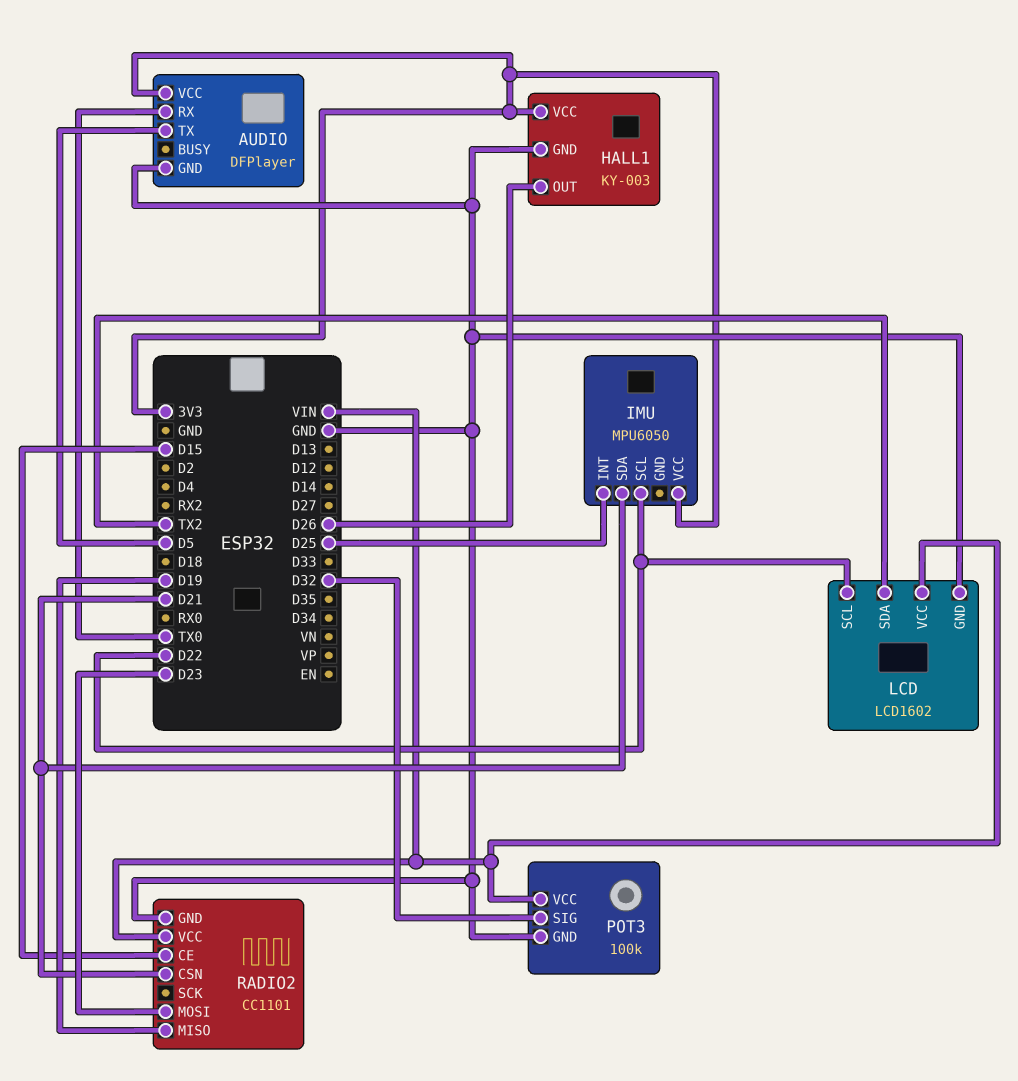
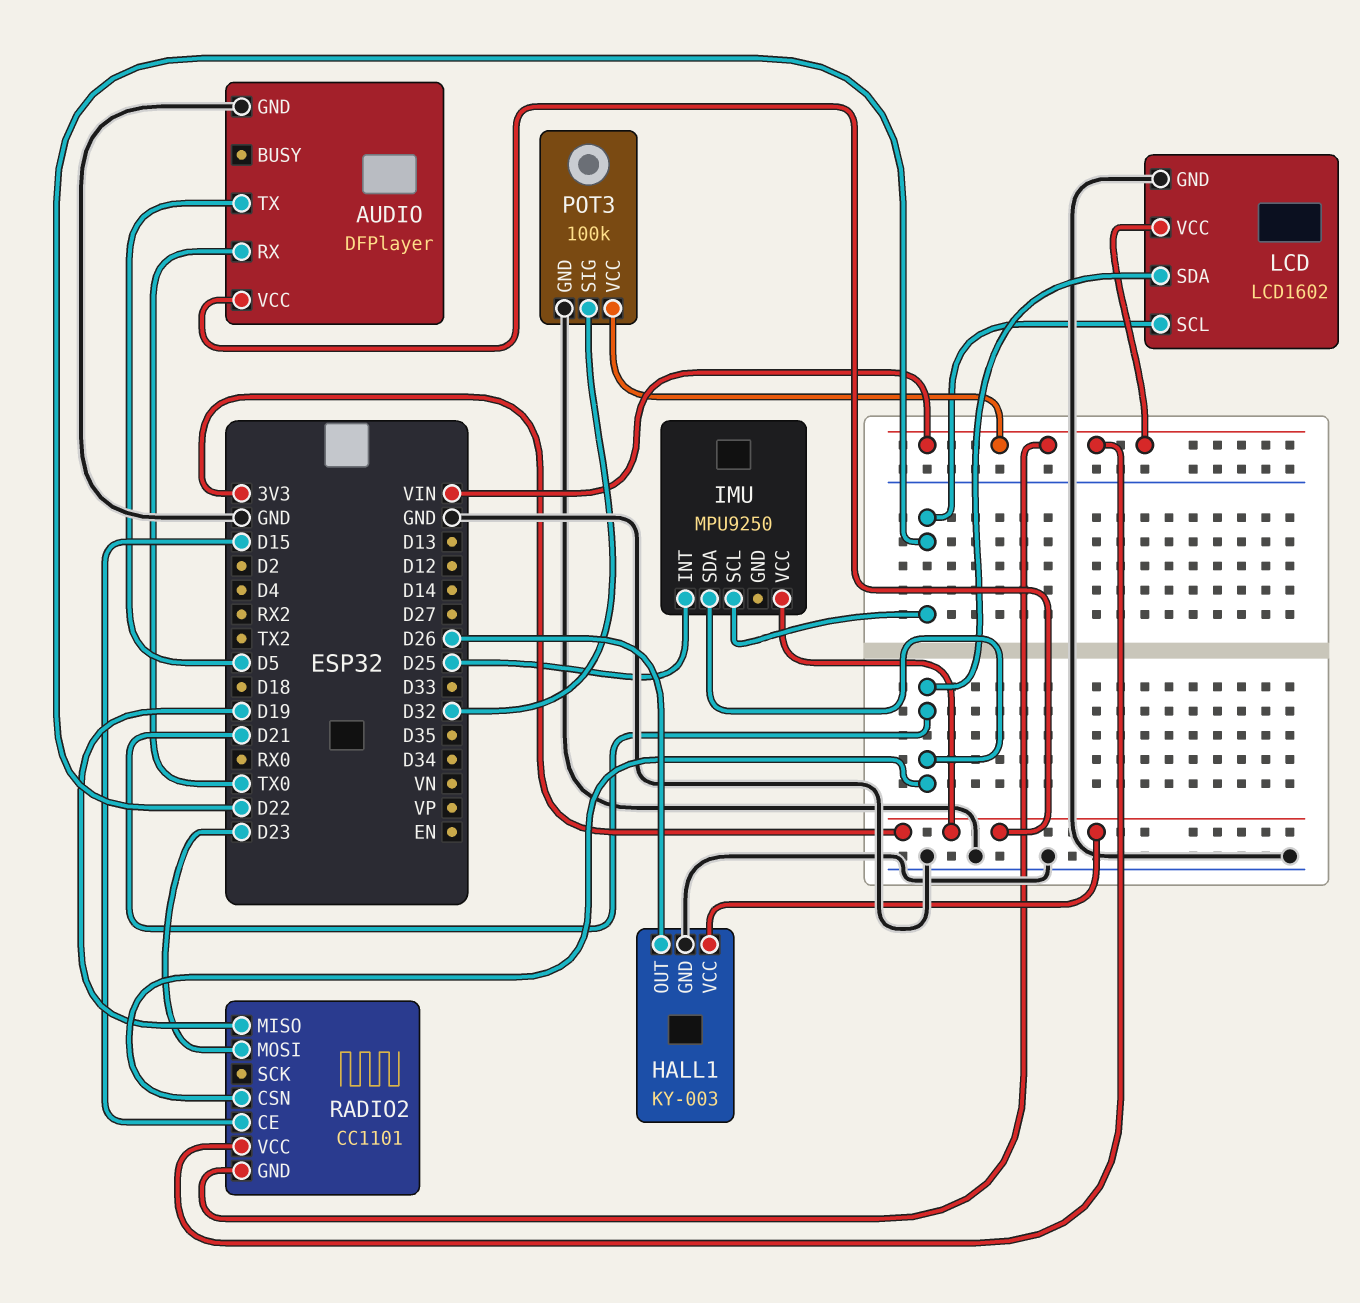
IMU: MPU6050 -> MPU9250
LCD pin SDA: TX2 -> D21
RADIO2 pin GND: GND -> VIN

